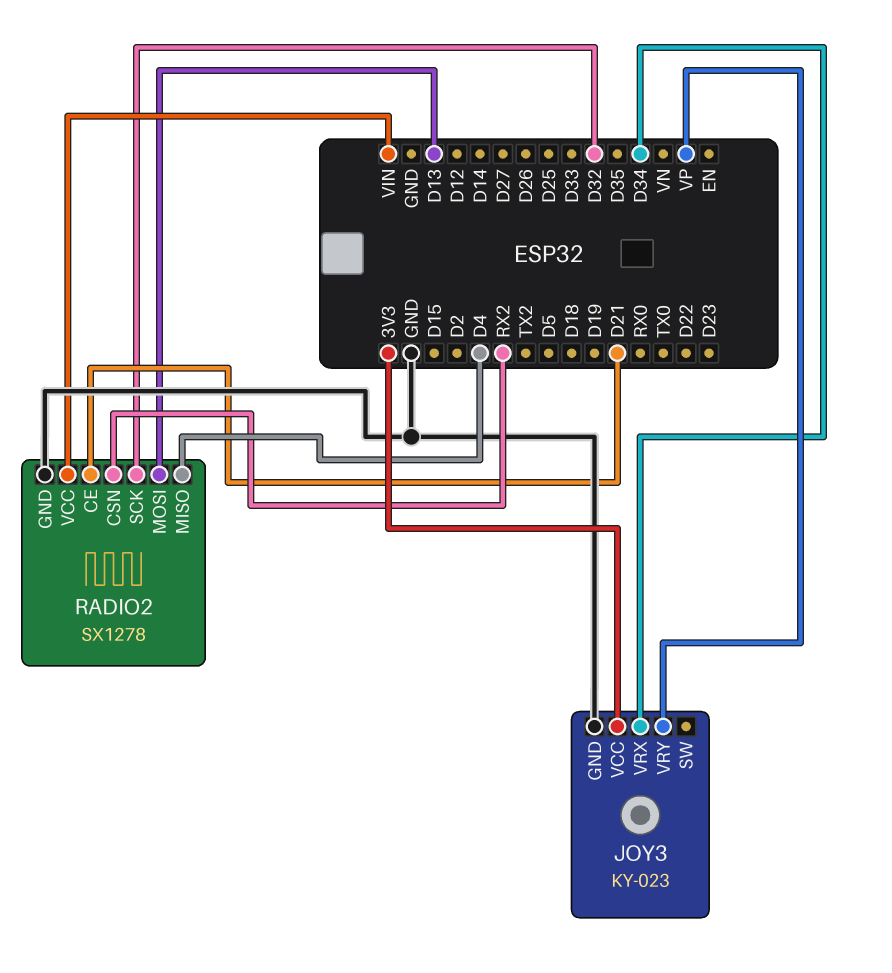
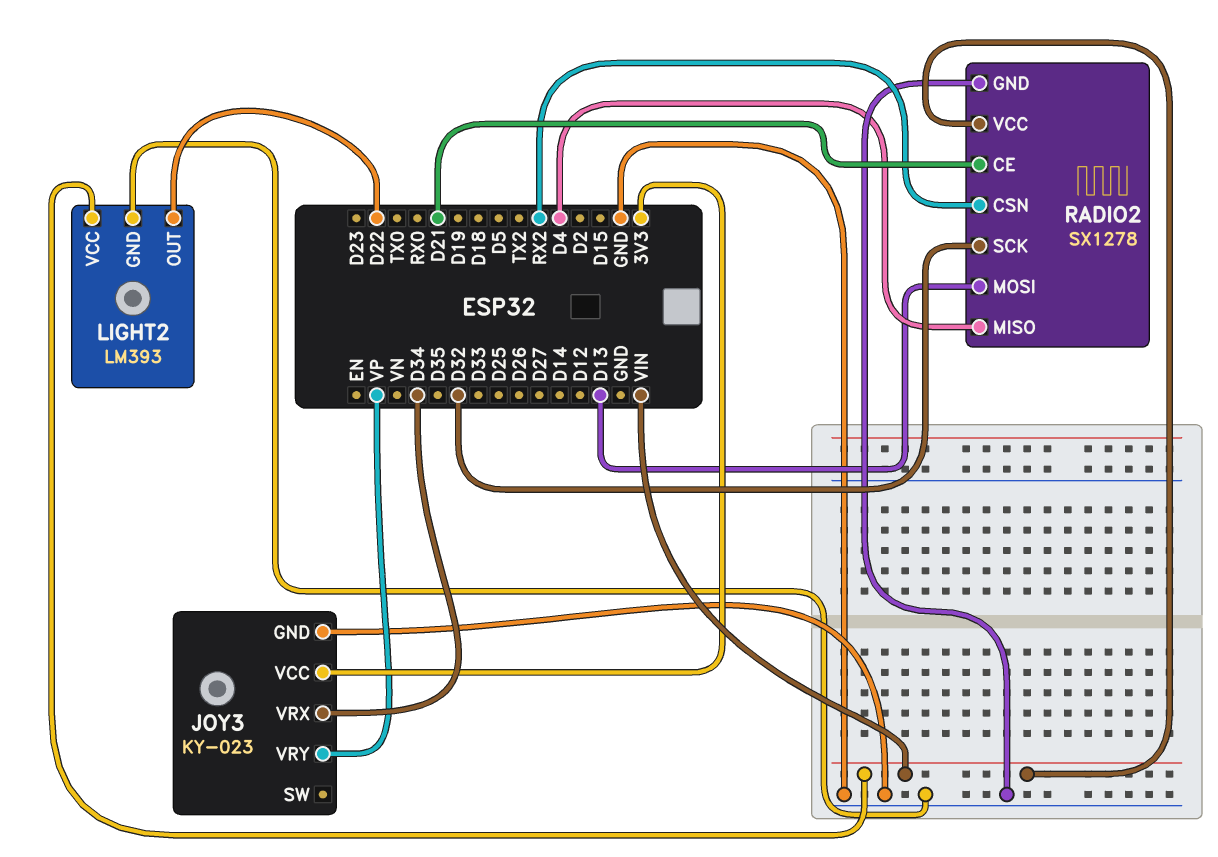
LIGHT2: none -> LM393
LIGHT2 pin GND: none -> GND
LIGHT2 pin OUT: none -> D22
LIGHT2 pin VCC: none -> VIN

